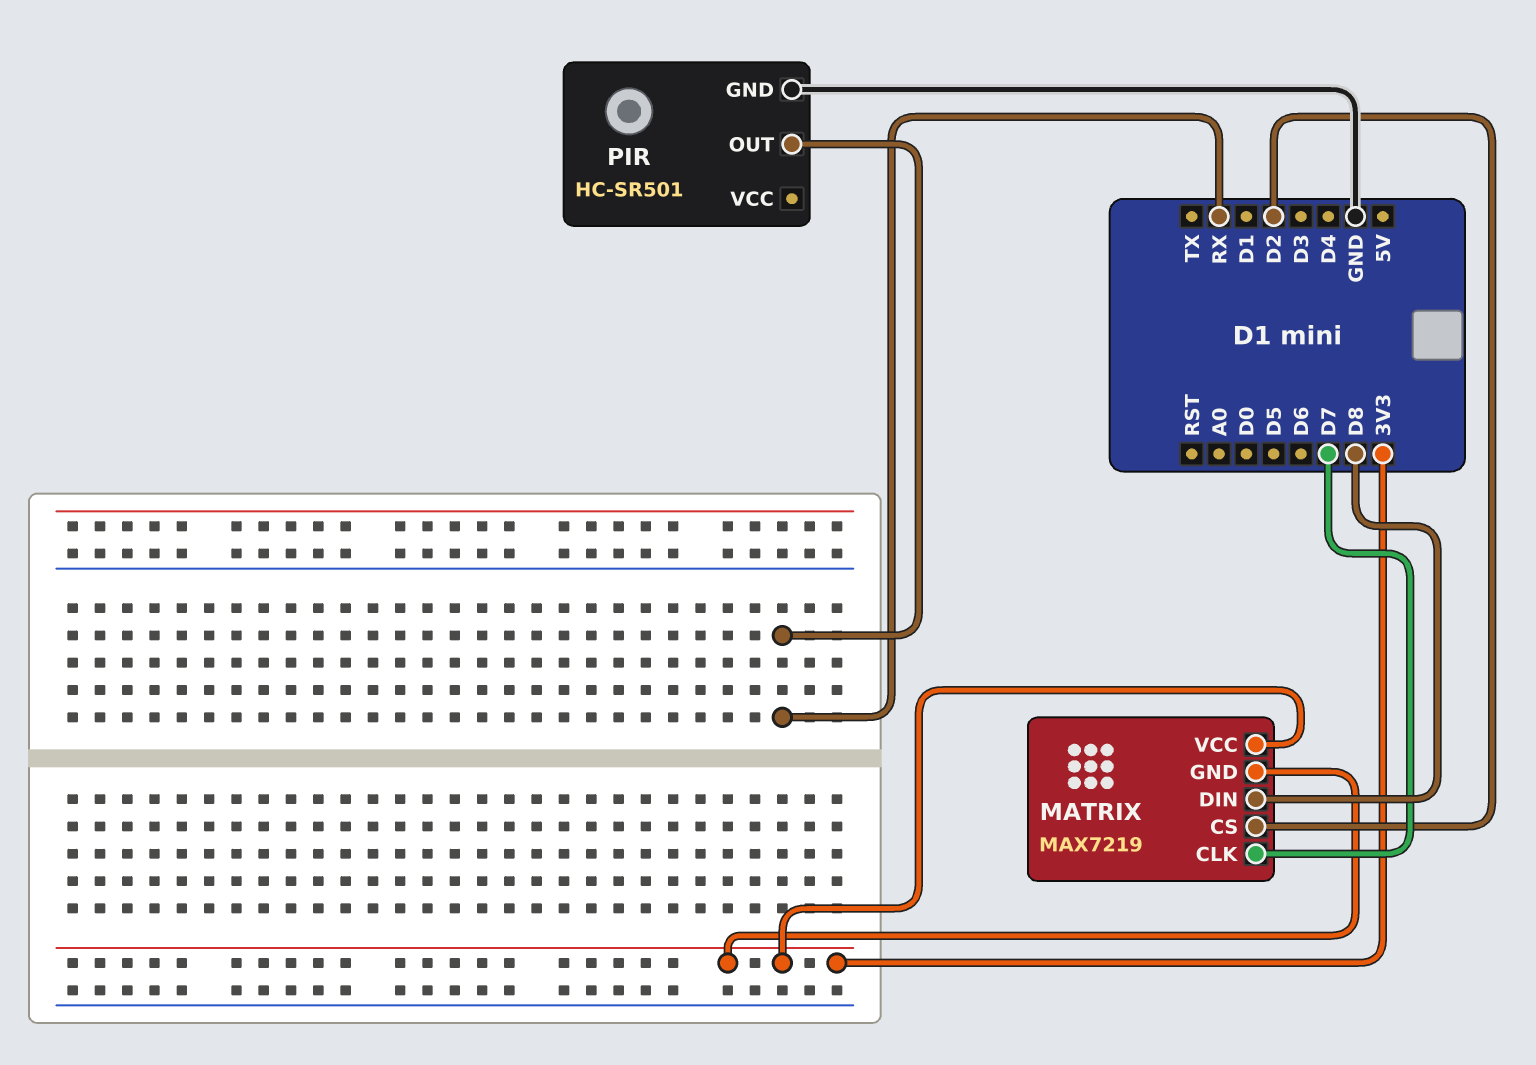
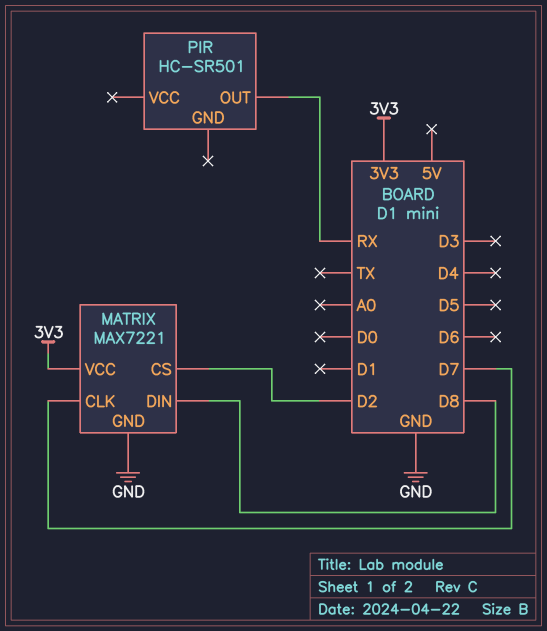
MATRIX: MAX7219 -> MAX7221
MATRIX pin GND: 3V3 -> GND
PIR pin GND: GND -> none

